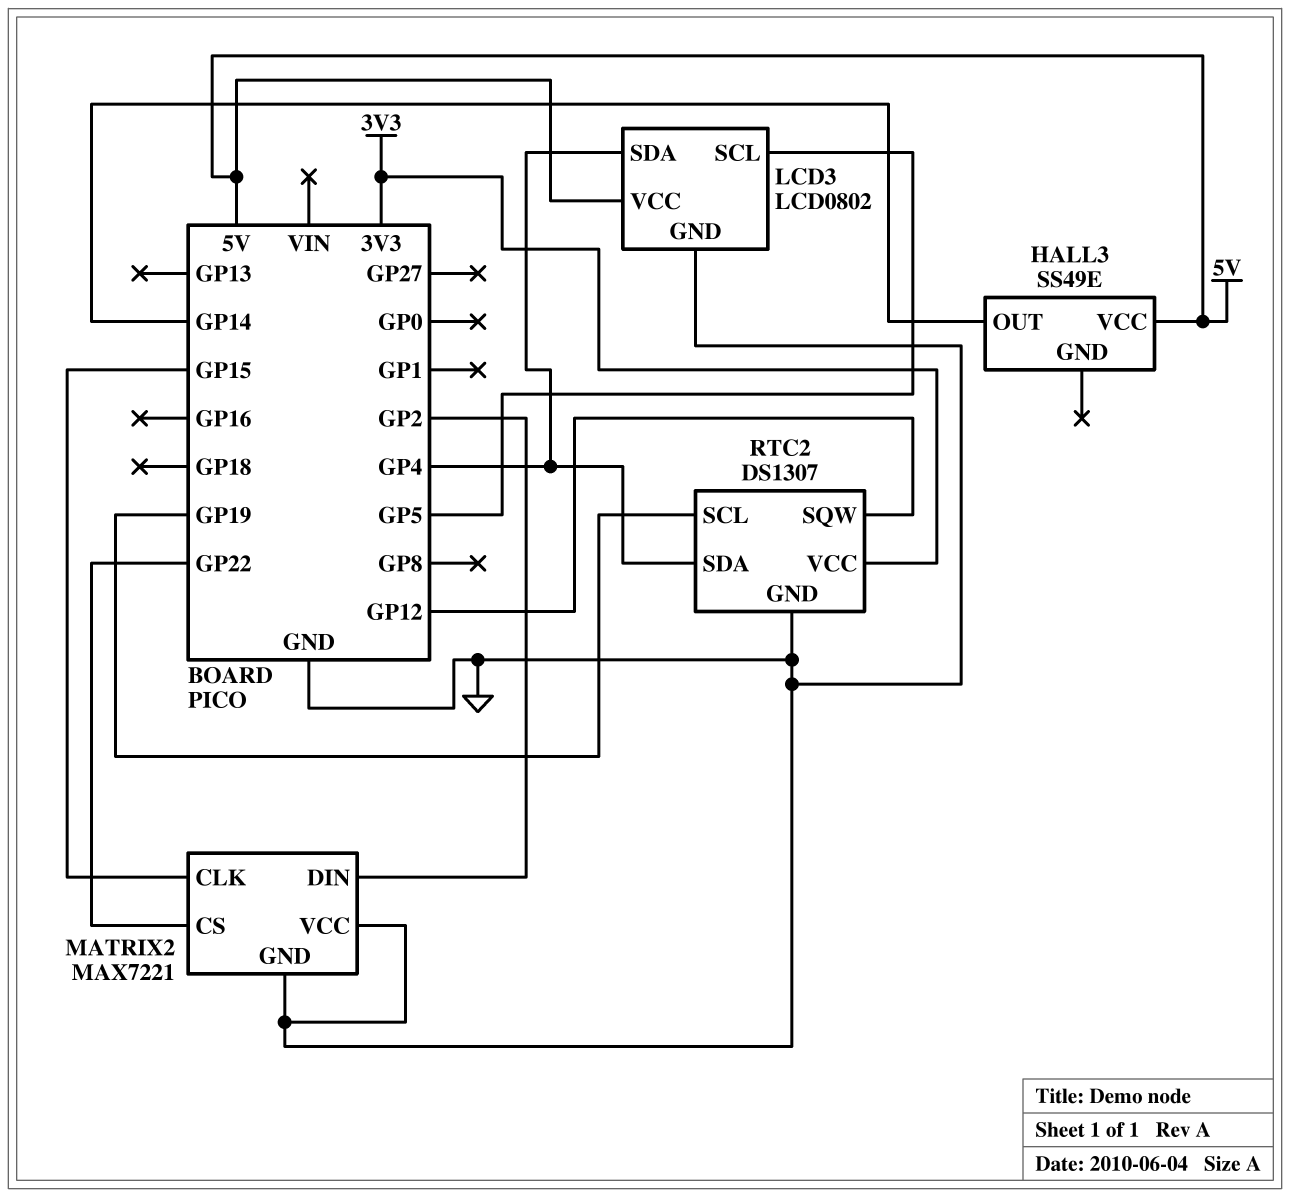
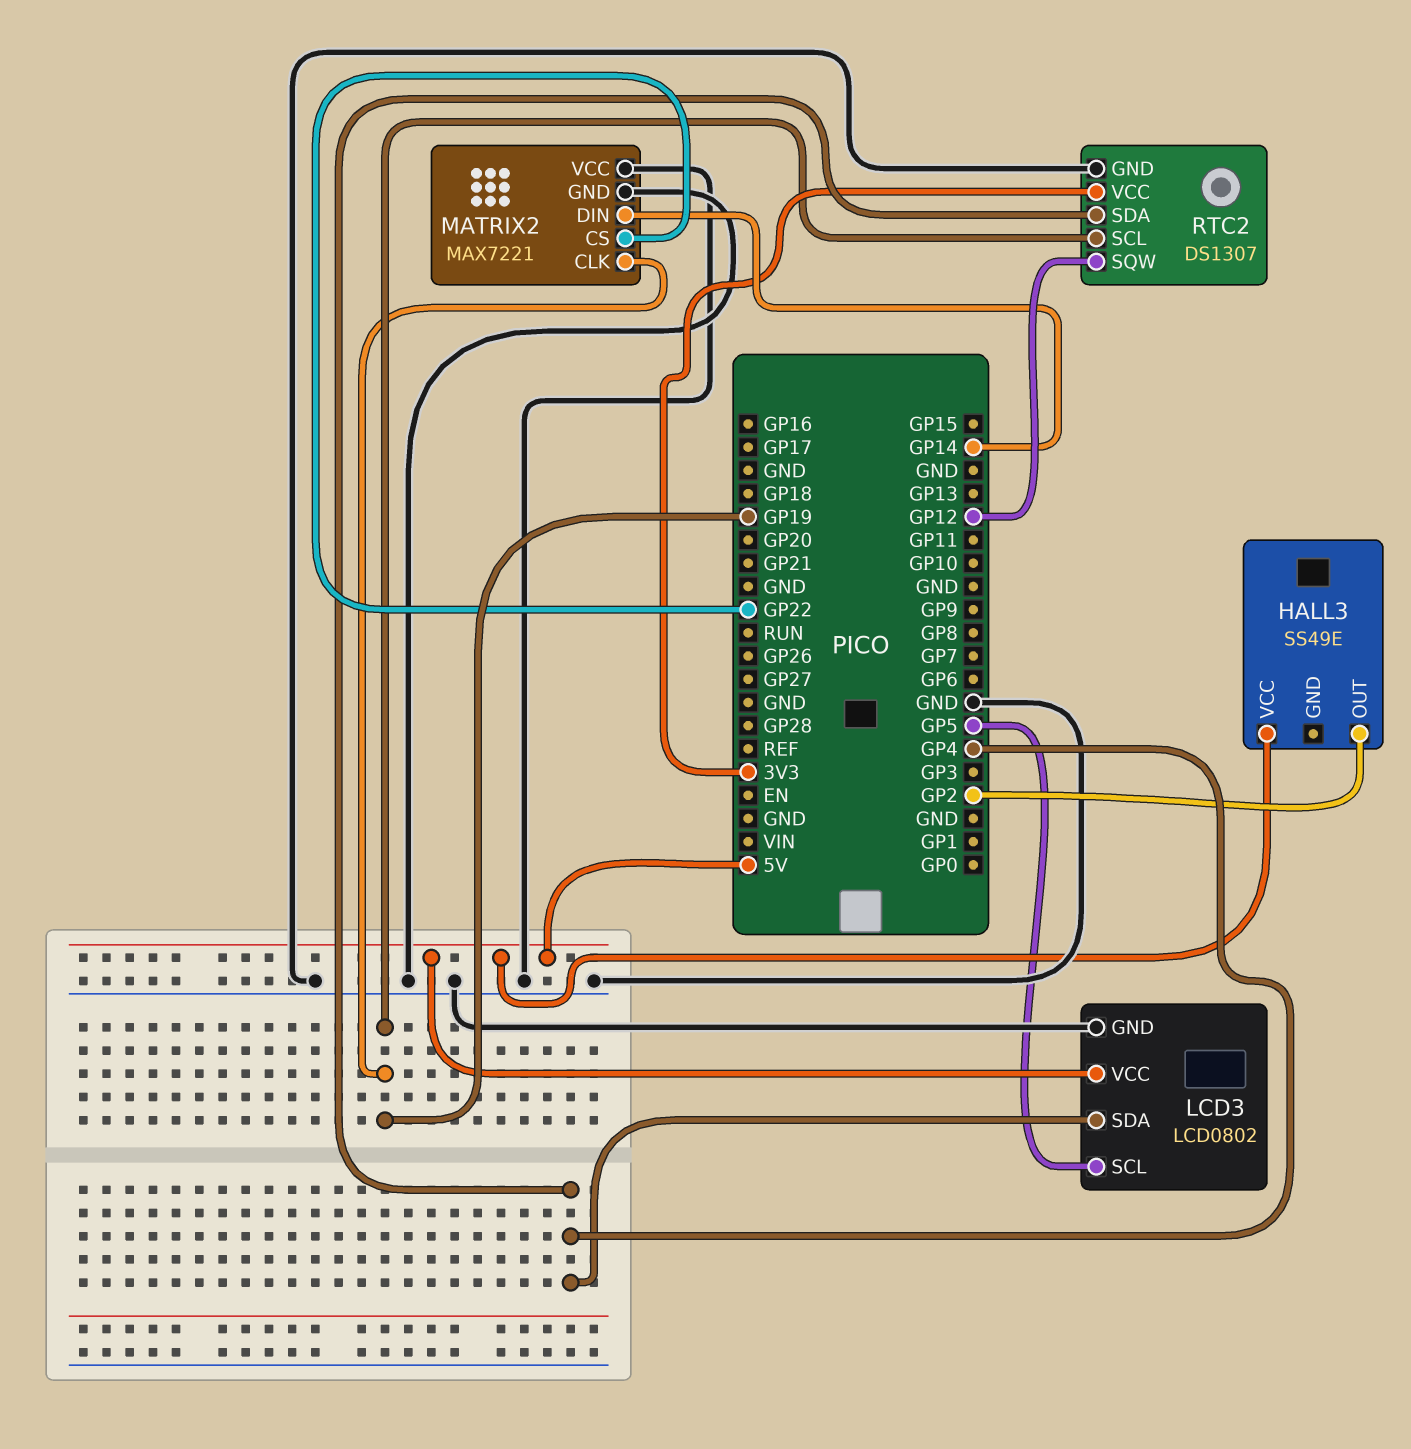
HALL3 pin OUT: GP14 -> GP2
MATRIX2 pin CLK: GP15 -> GP19
MATRIX2 pin DIN: GP2 -> GP14

